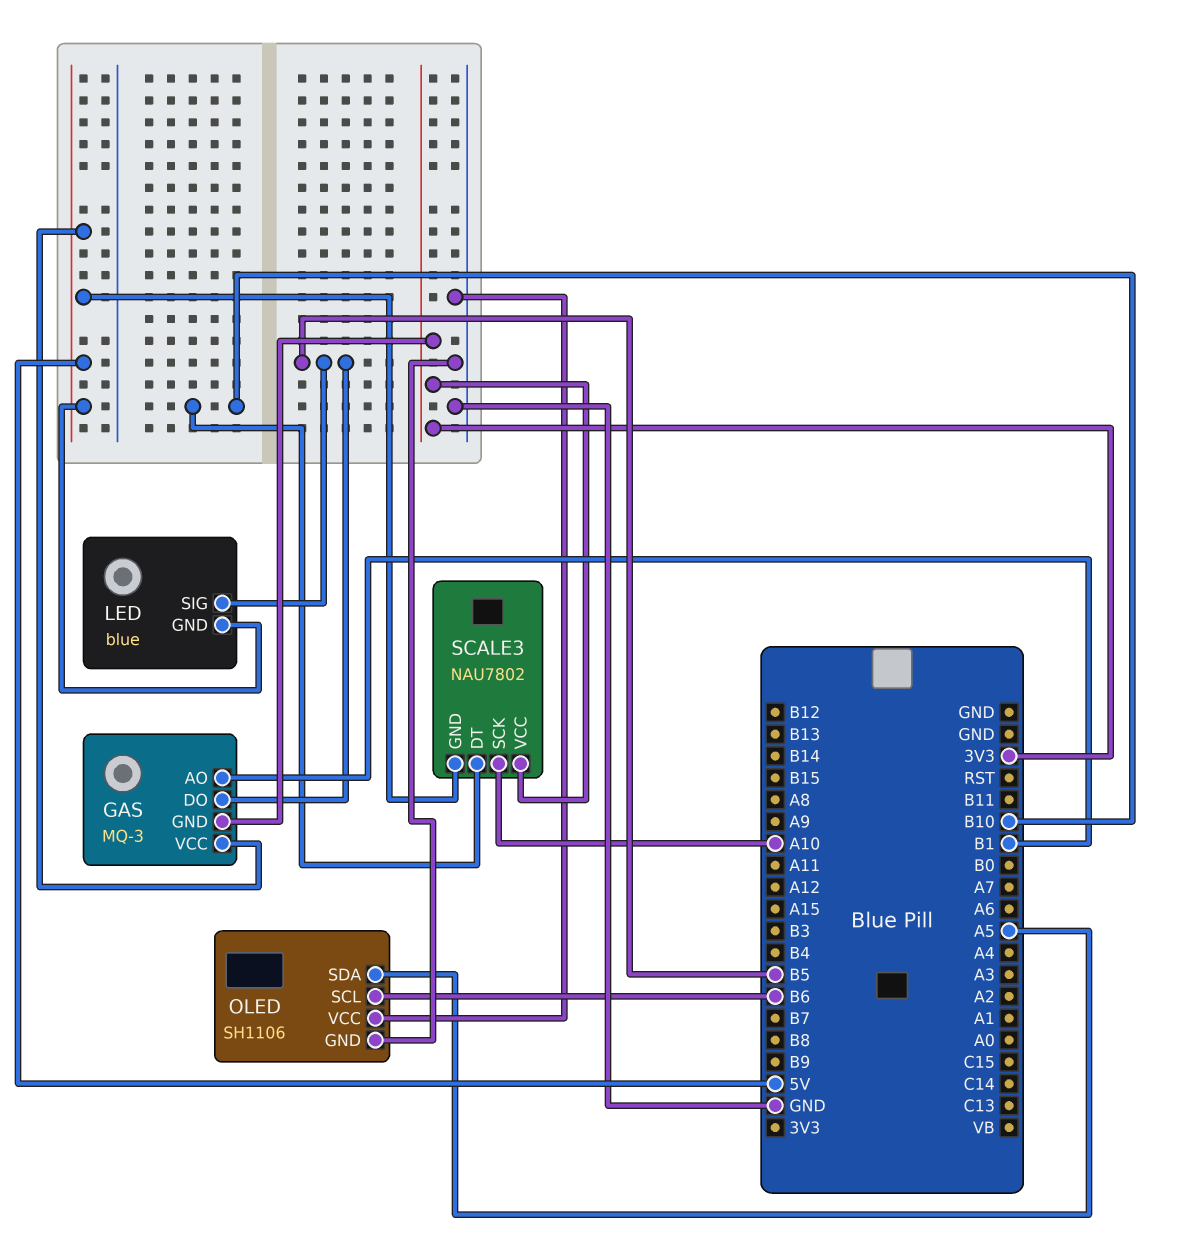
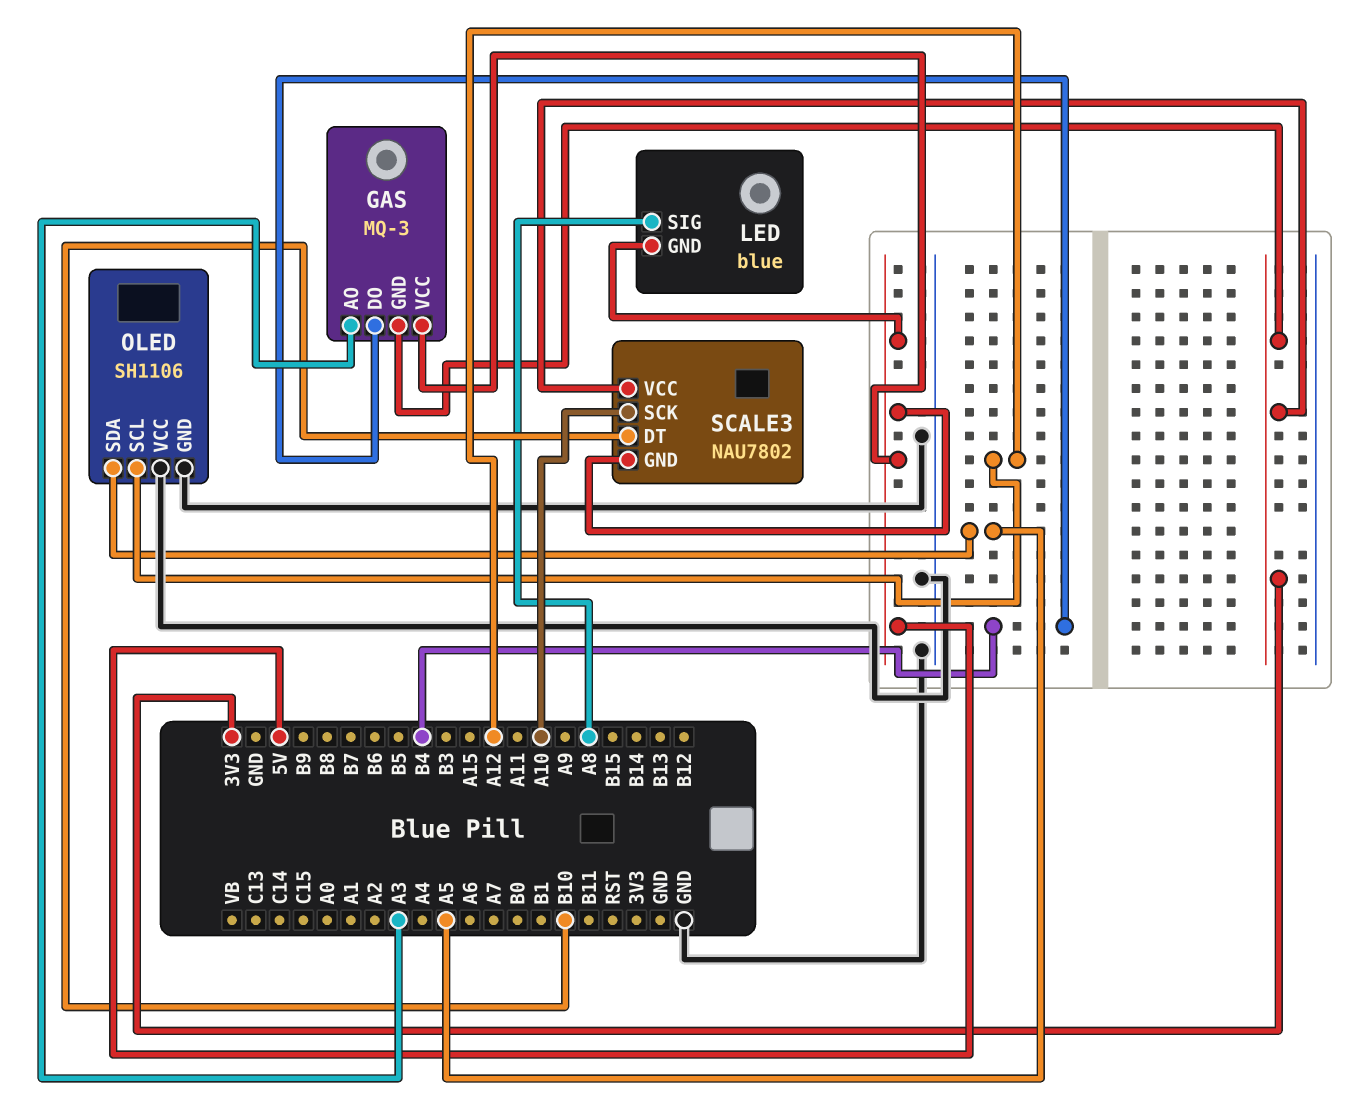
GAS pin AO: B1 -> A3
GAS pin DO: B5 -> B4
LED pin SIG: B5 -> A8
OLED pin SCL: B6 -> A12

